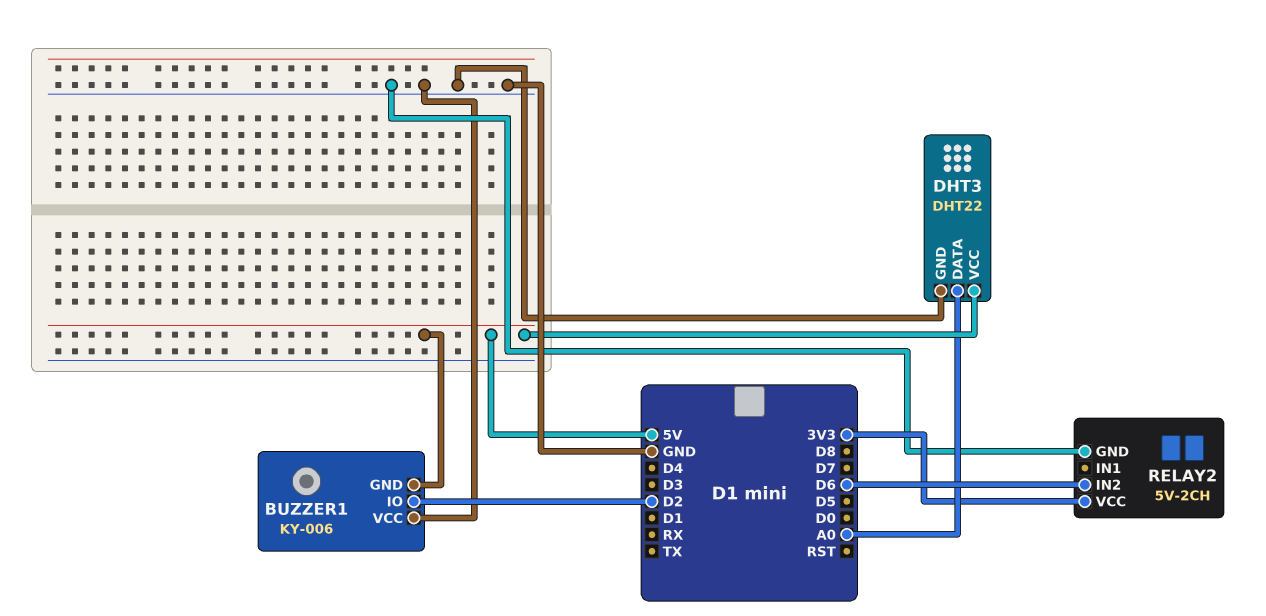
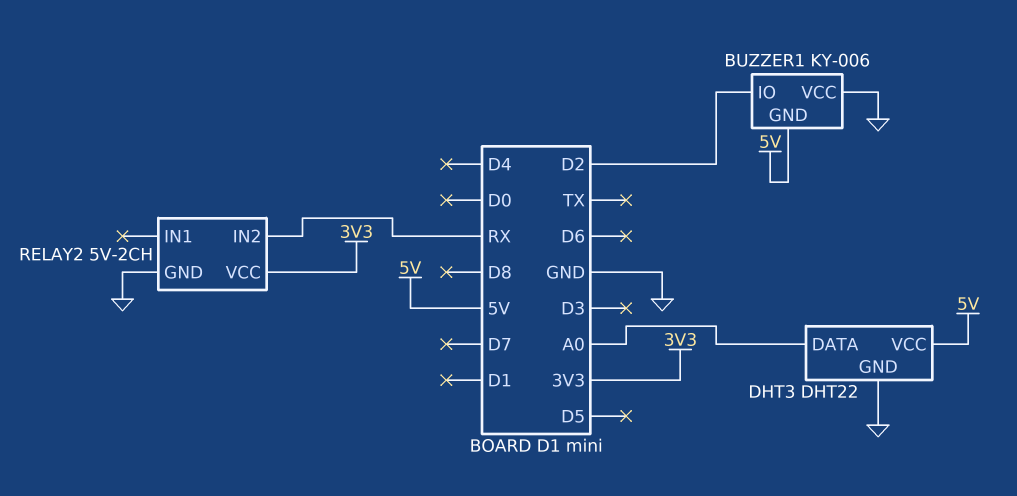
RELAY2 pin IN2: D6 -> RX

